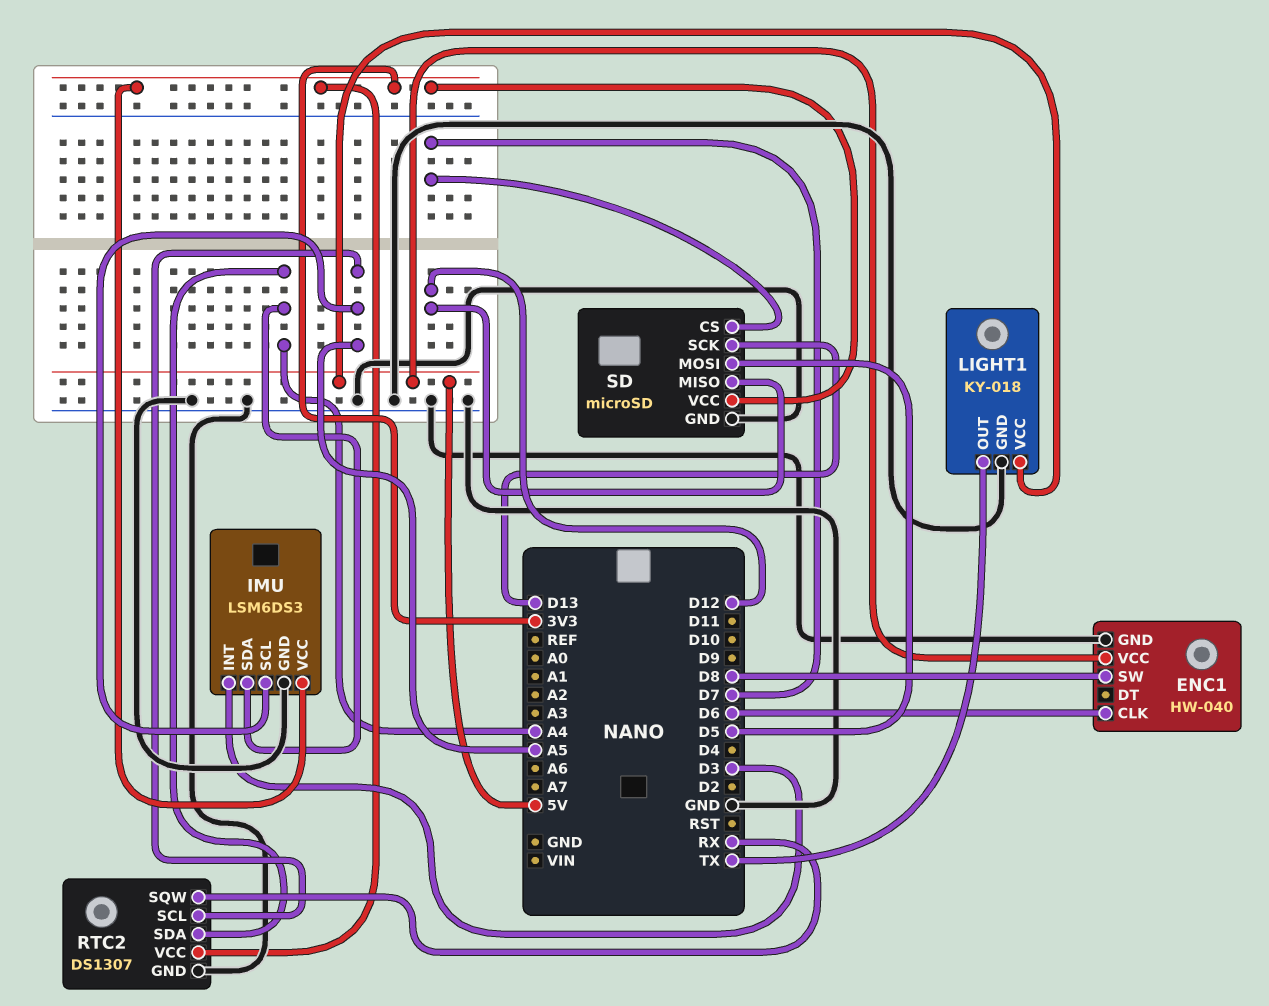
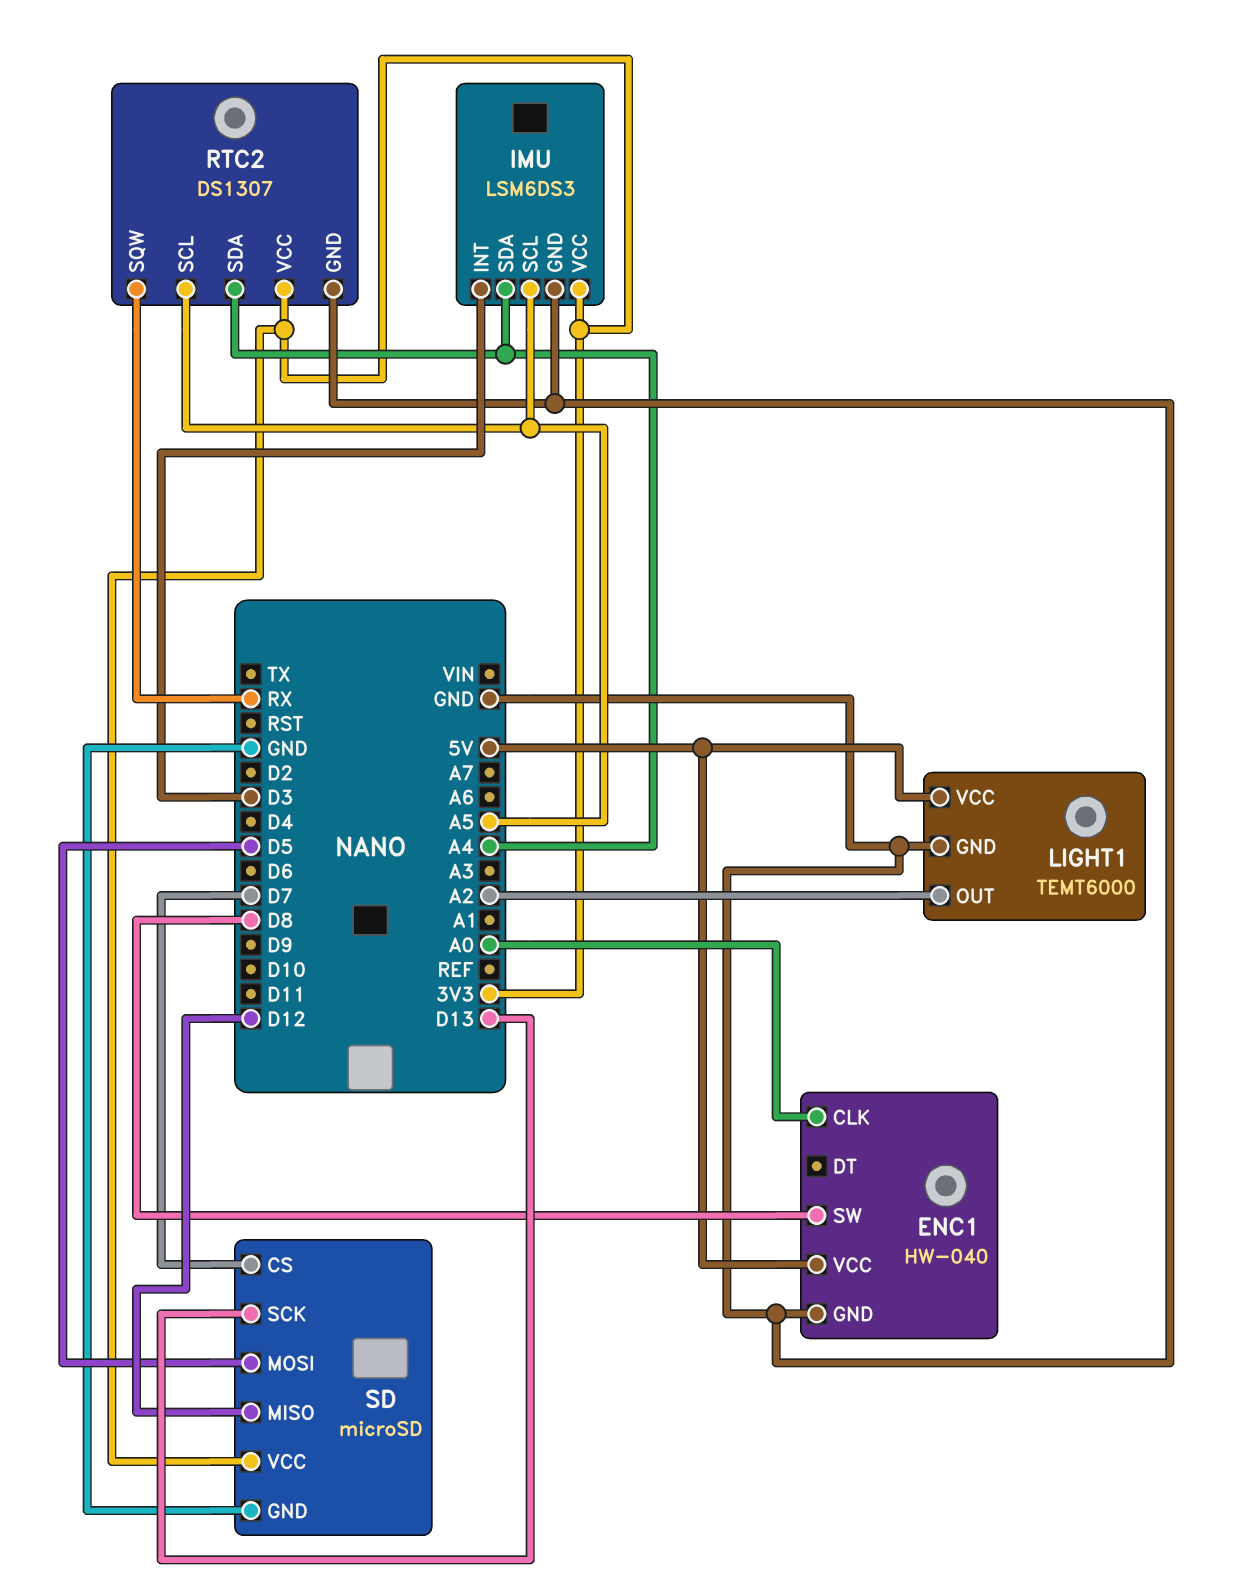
ENC1 pin CLK: D6 -> A0
LIGHT1: KY-018 -> TEMT6000
LIGHT1 pin OUT: TX -> A2

